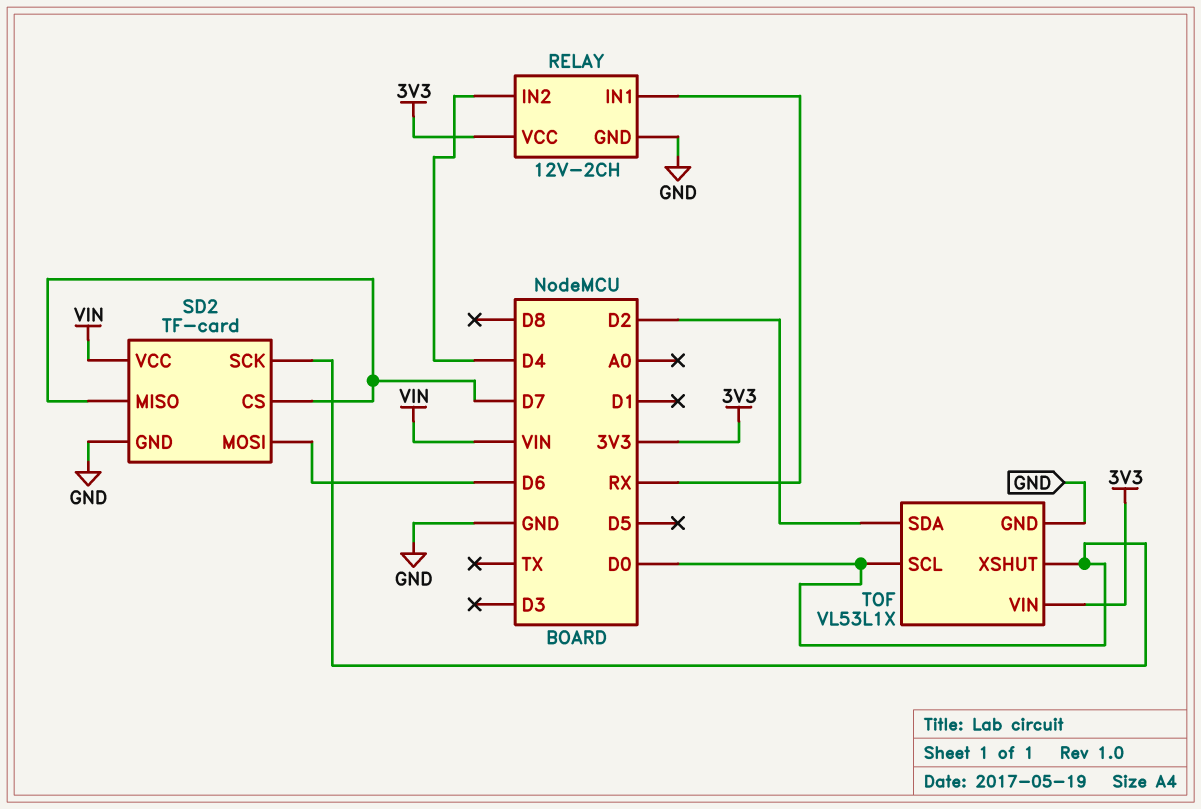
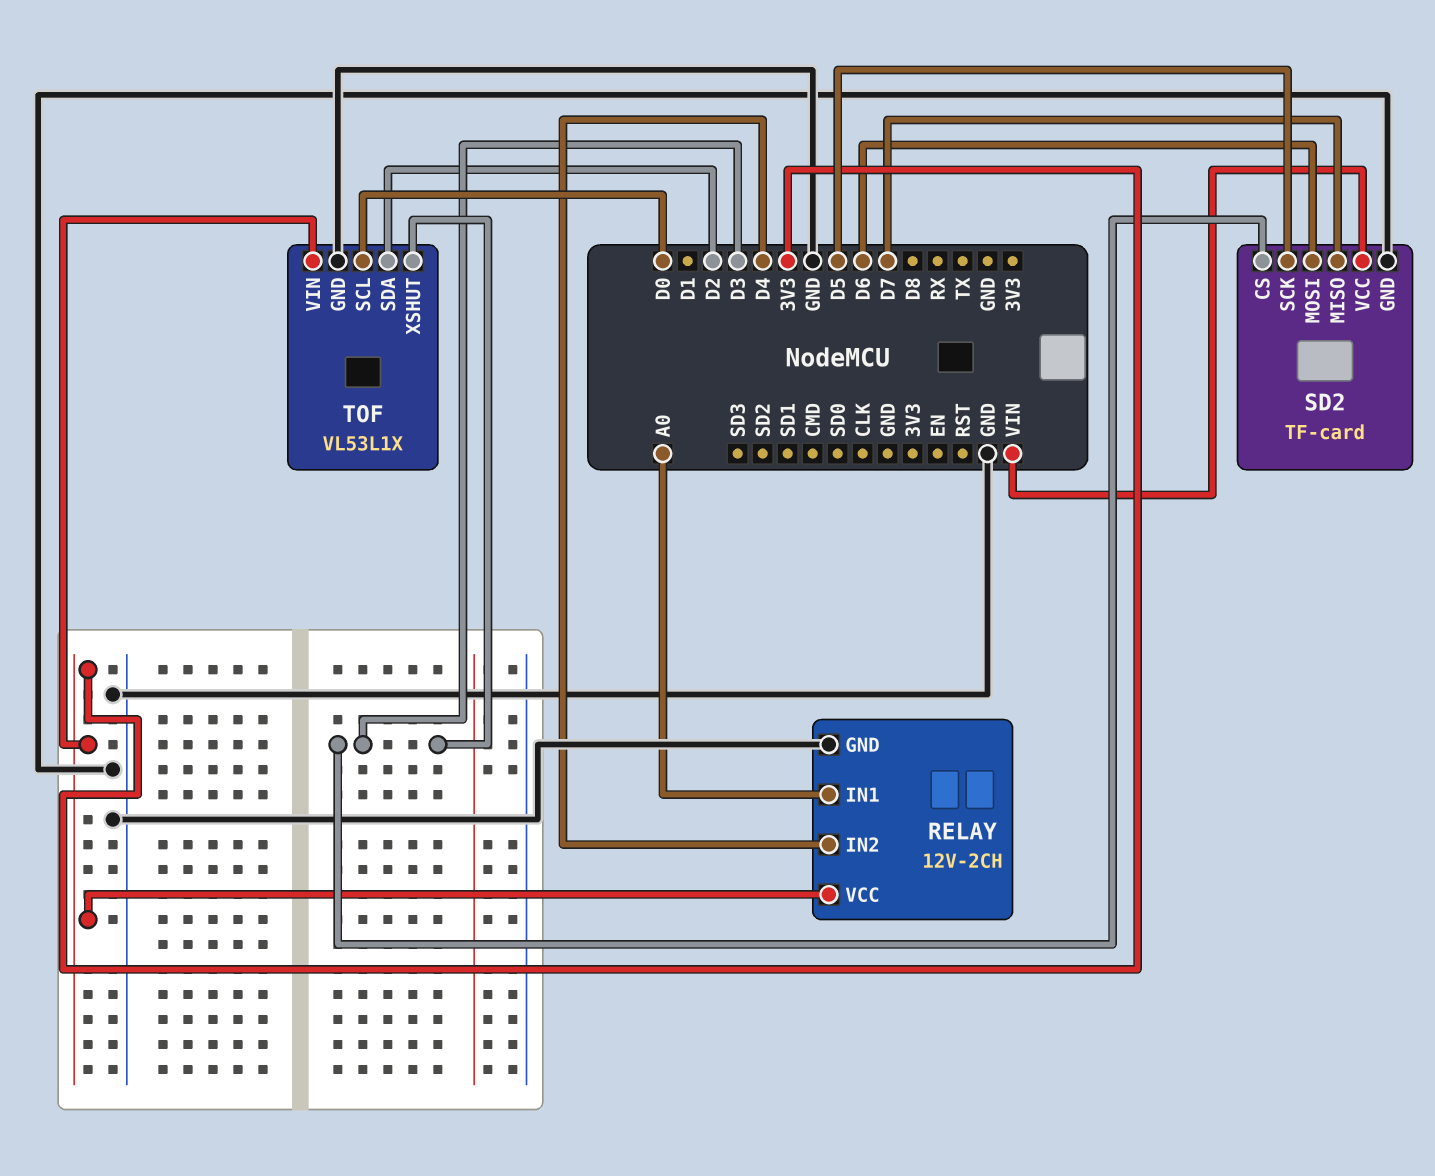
RELAY pin IN1: RX -> A0
SD2 pin CS: D7 -> D3
SD2 pin SCK: D0 -> D5
TOF pin XSHUT: D0 -> D3

